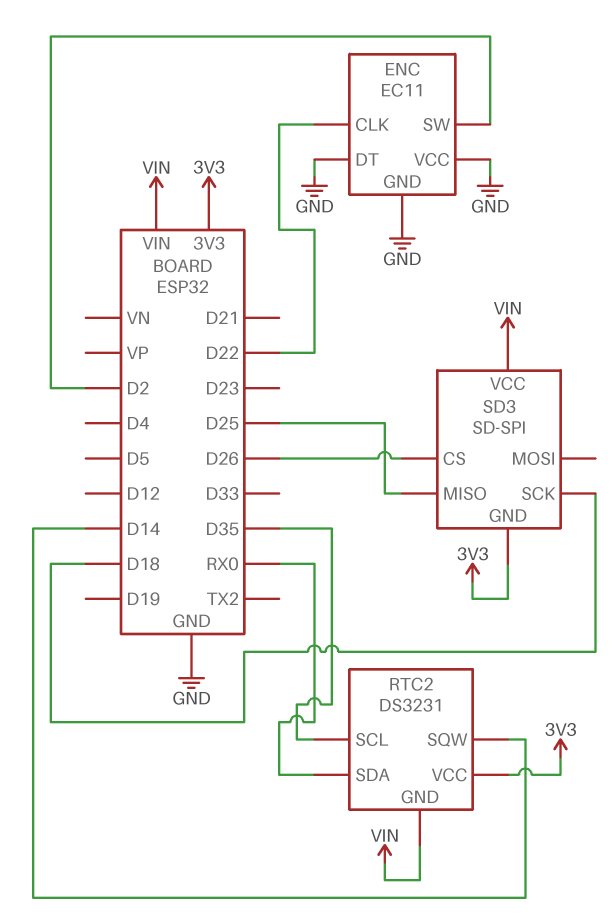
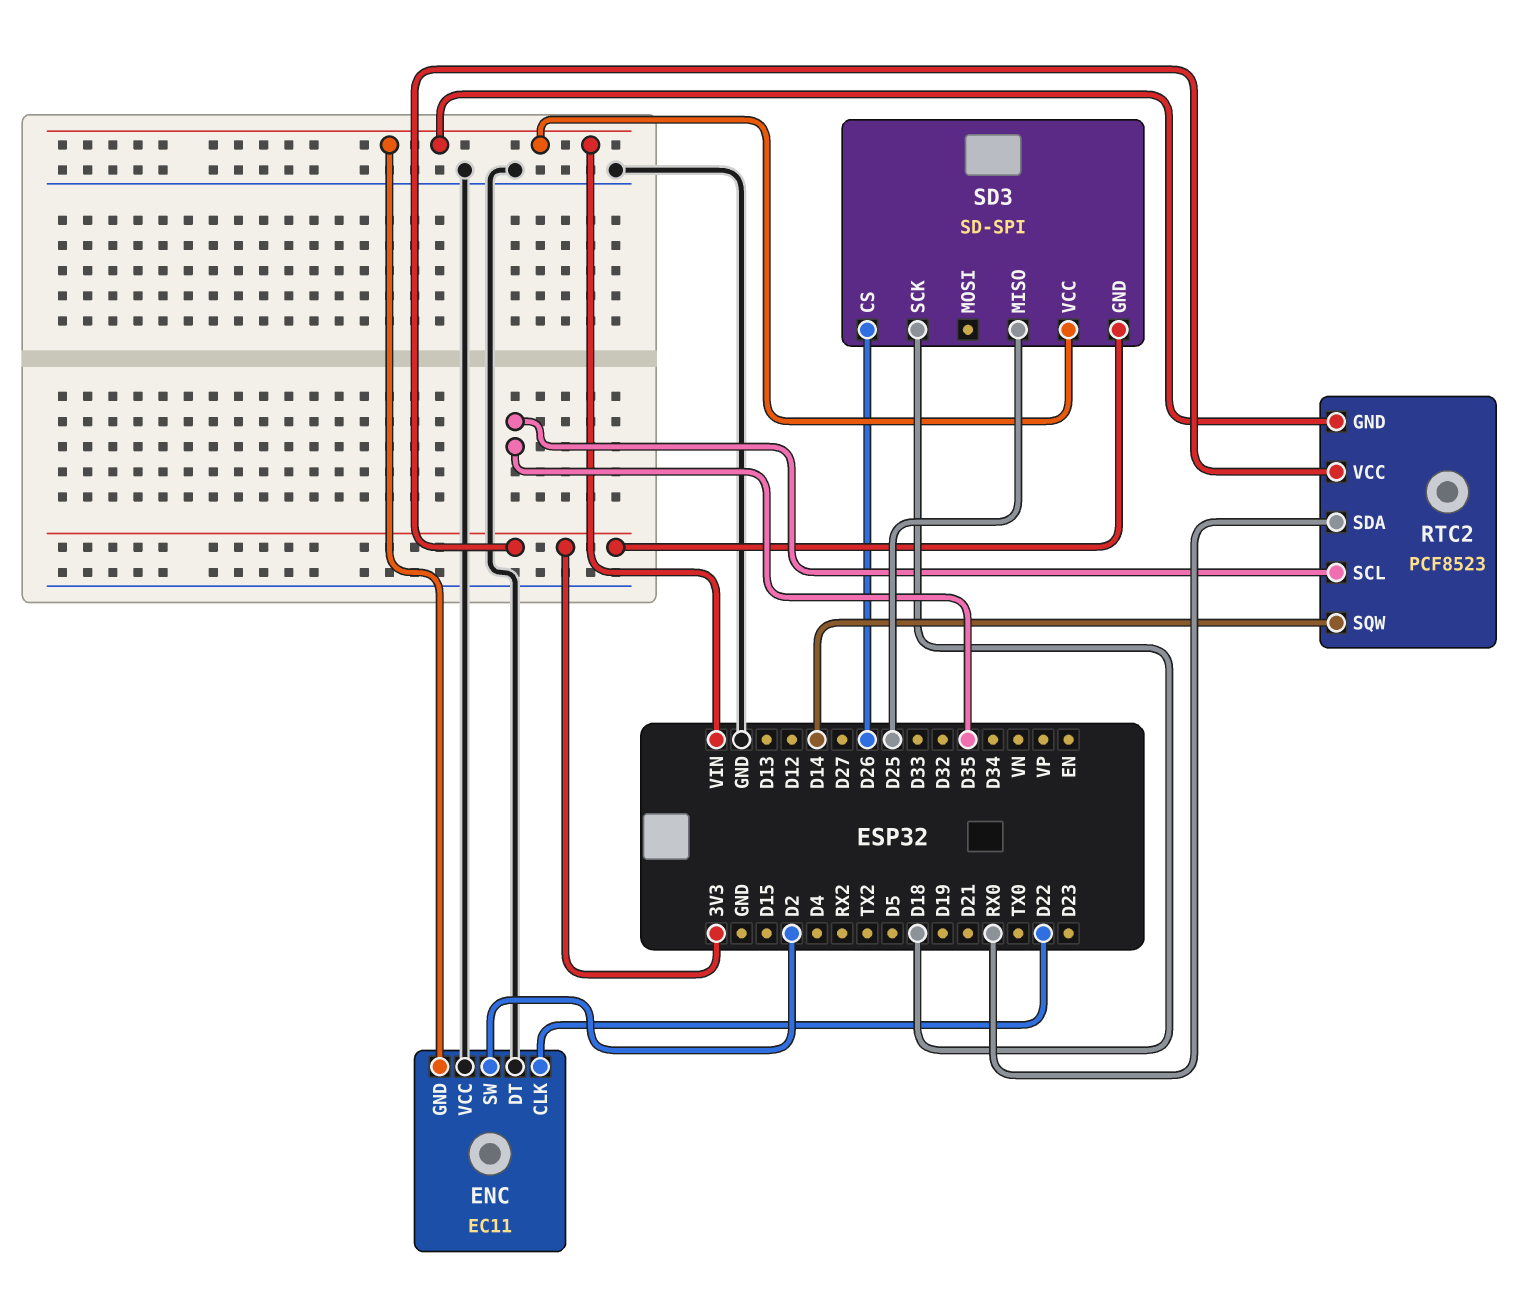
ENC pin GND: GND -> VIN
RTC2: DS3231 -> PCF8523

